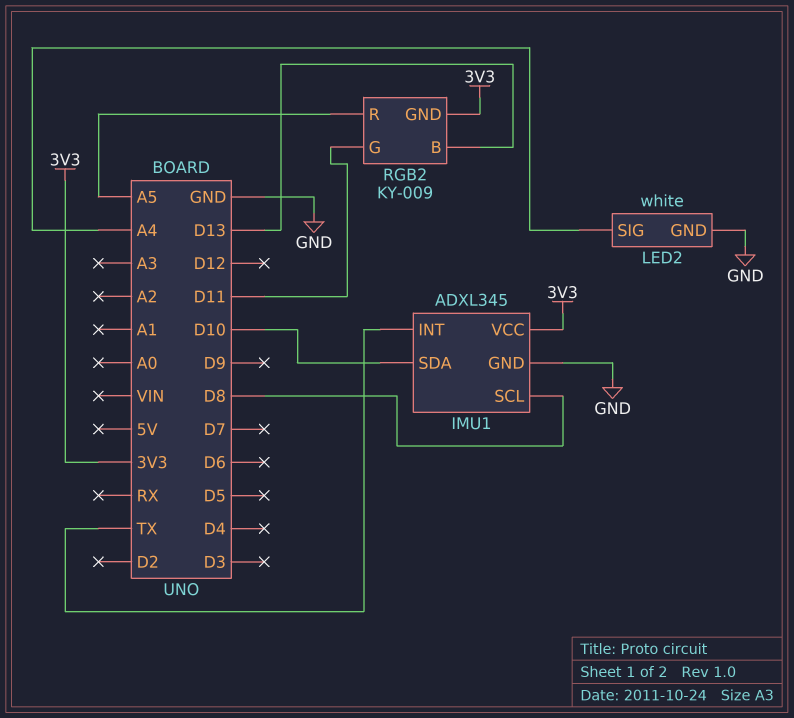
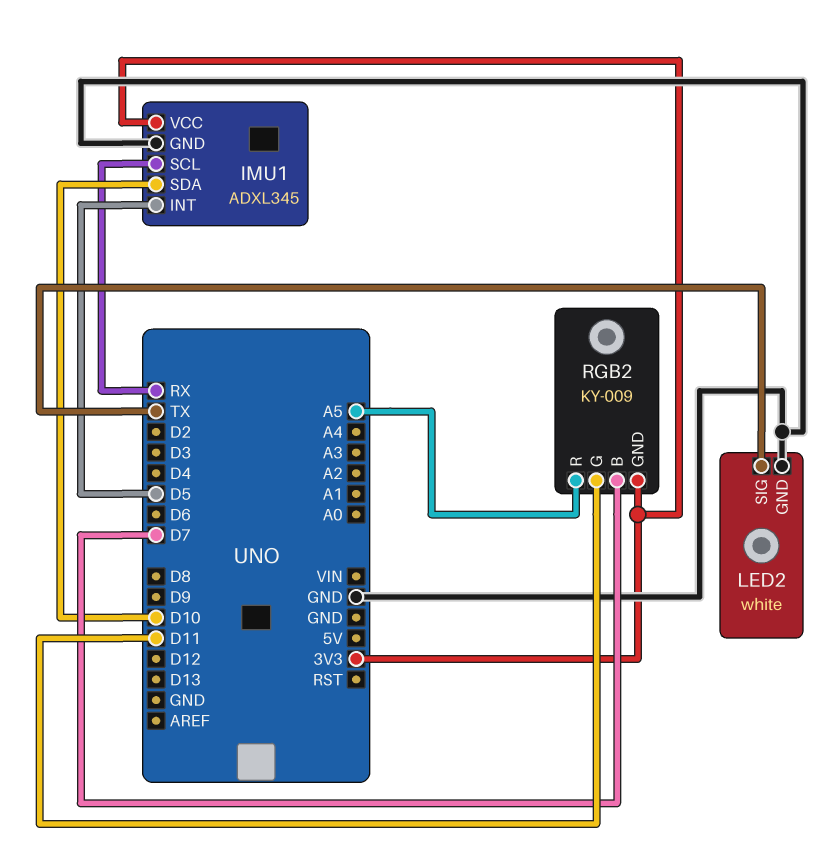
IMU1 pin INT: TX -> D5
IMU1 pin SCL: D8 -> RX
LED2 pin SIG: A4 -> TX
RGB2 pin B: D13 -> D7

